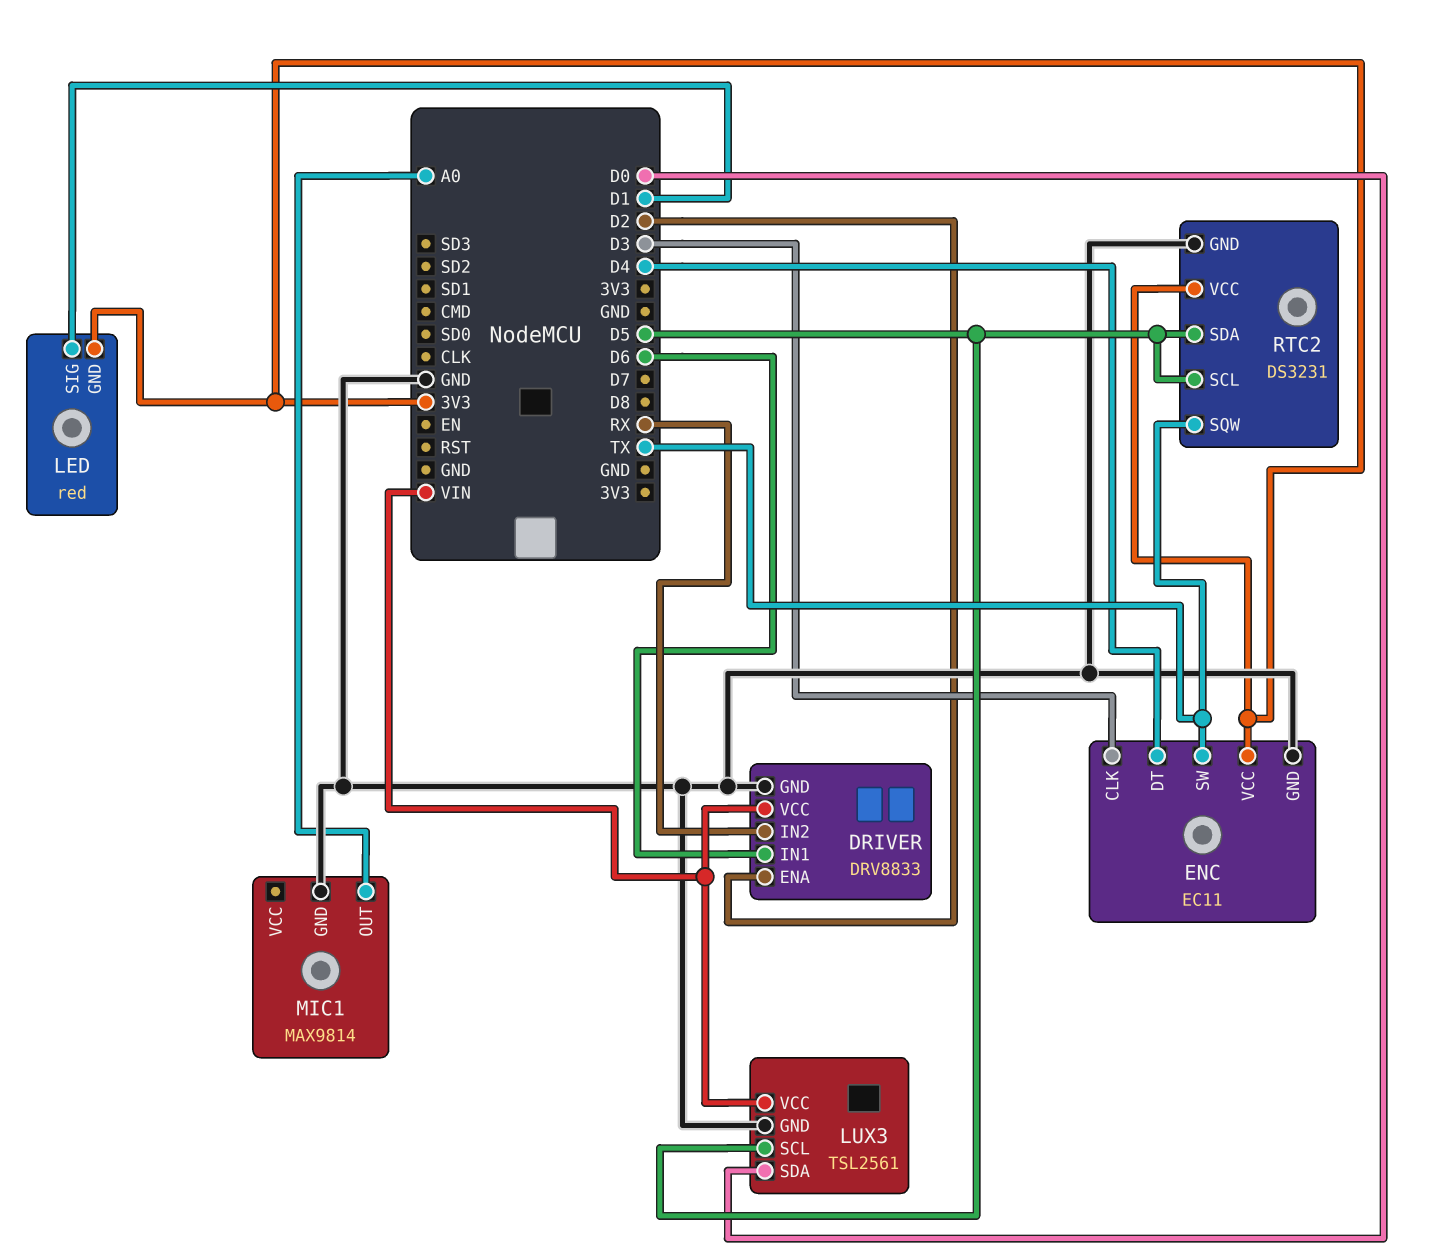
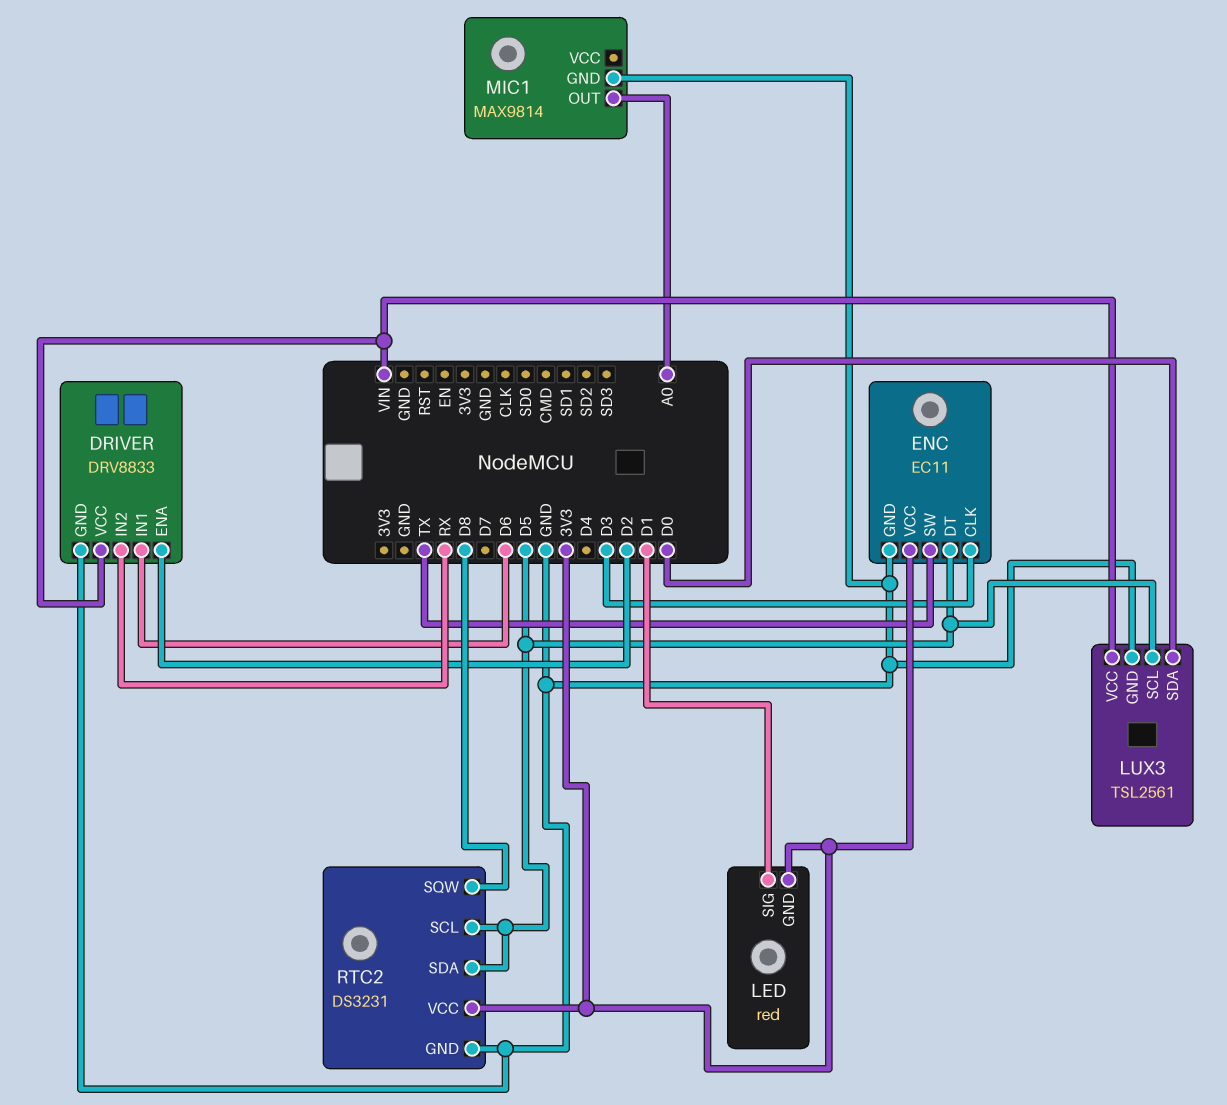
ENC pin DT: D4 -> D5
RTC2 pin SQW: TX -> D8

